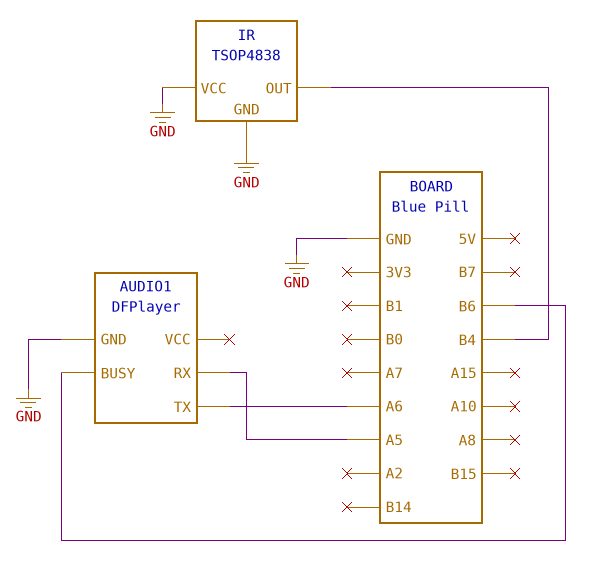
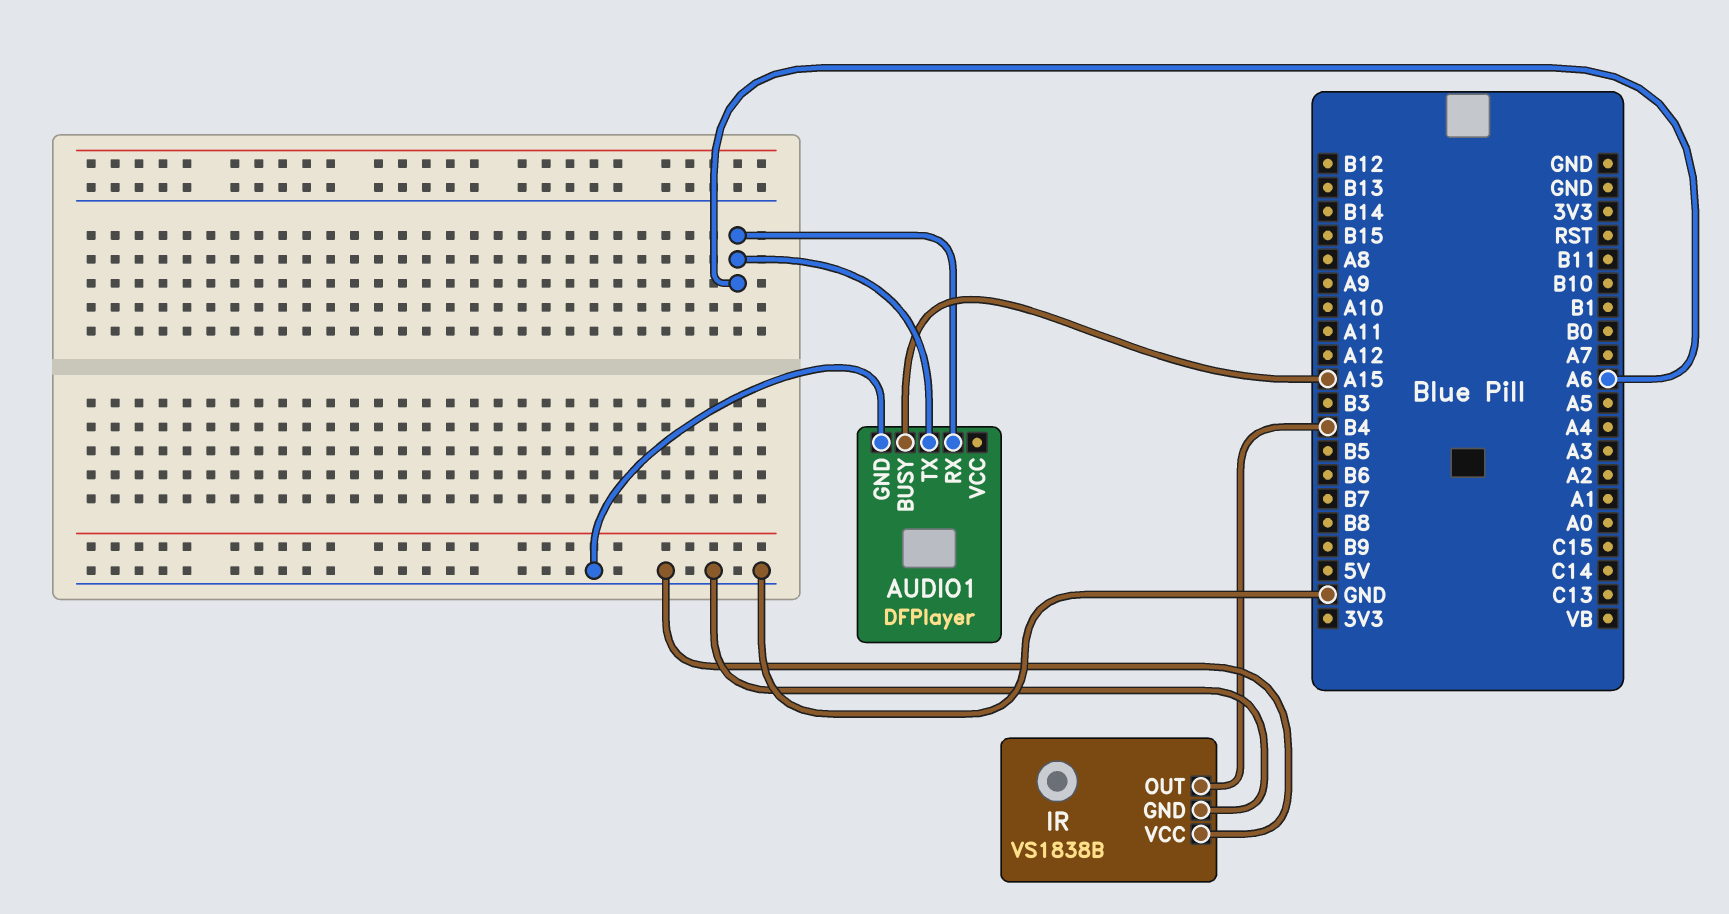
AUDIO1 pin BUSY: B6 -> A15
AUDIO1 pin RX: A5 -> A6
IR: TSOP4838 -> VS1838B

